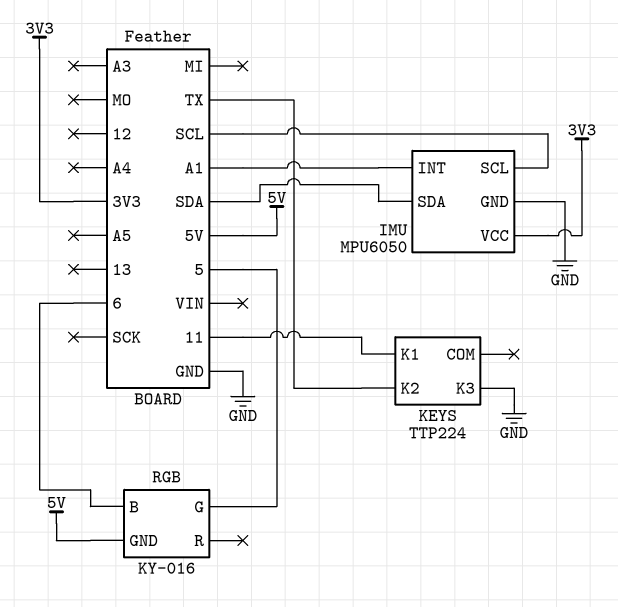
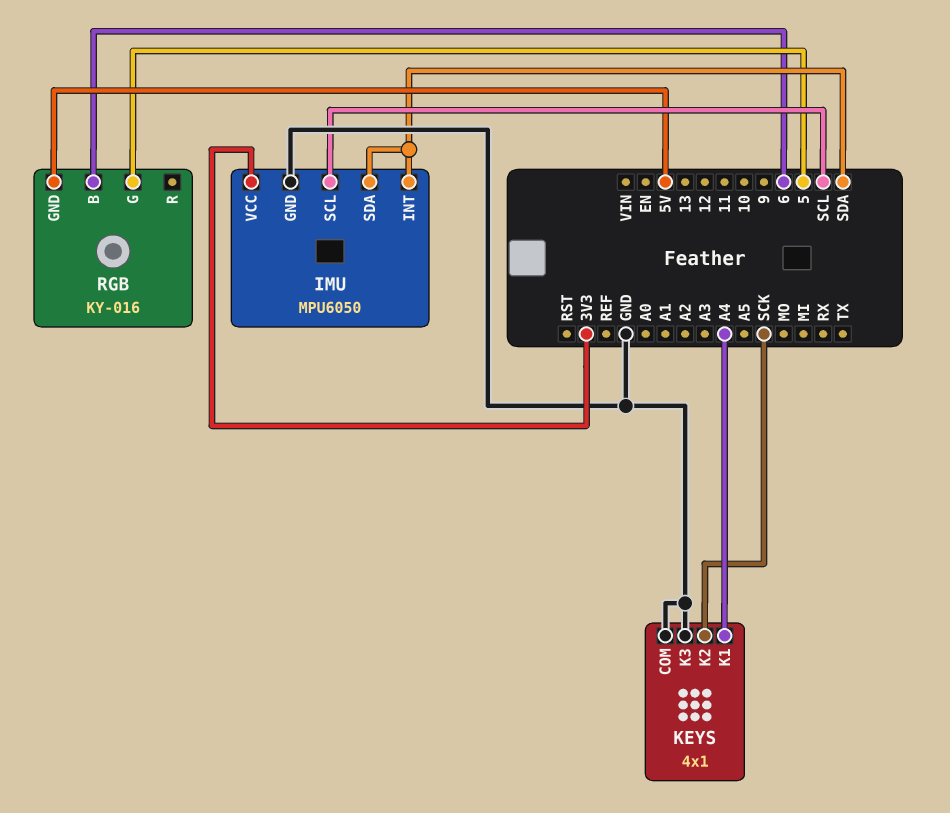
IMU pin INT: A1 -> SDA
KEYS: TTP224 -> 4x1
KEYS pin COM: none -> GND
KEYS pin K1: 11 -> A4
KEYS pin K2: TX -> SCK

